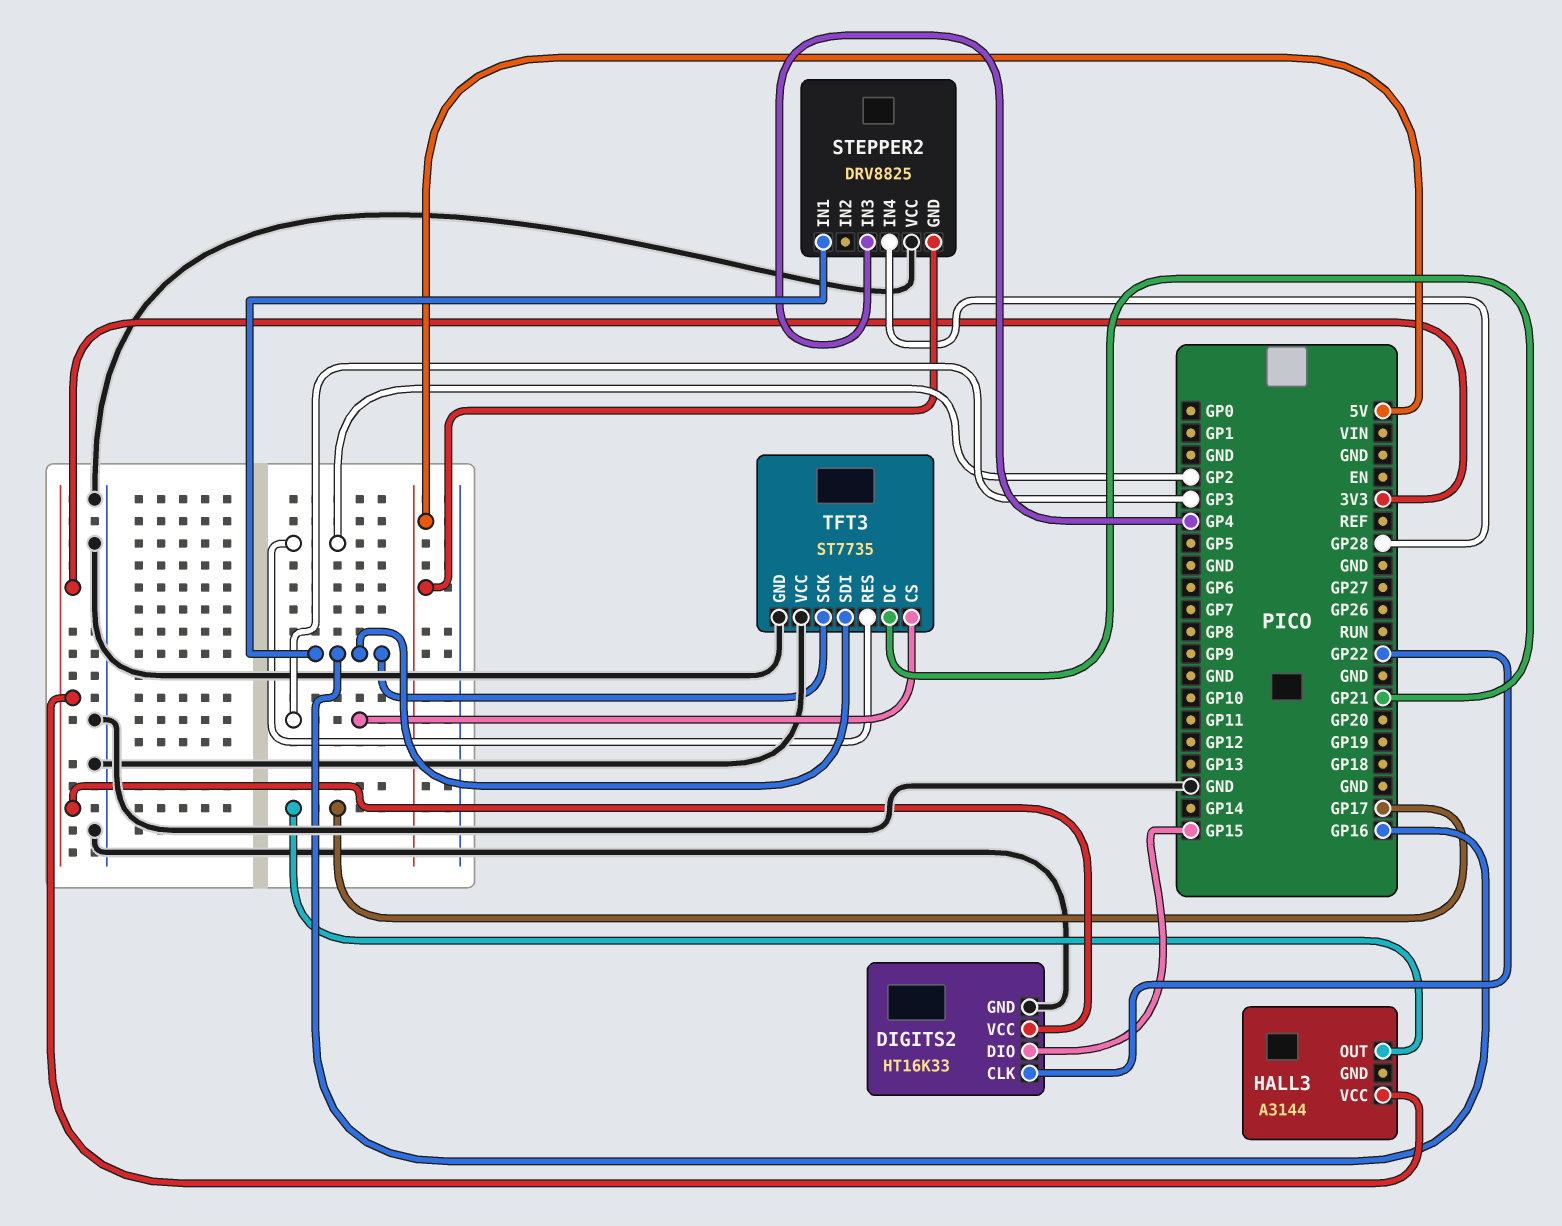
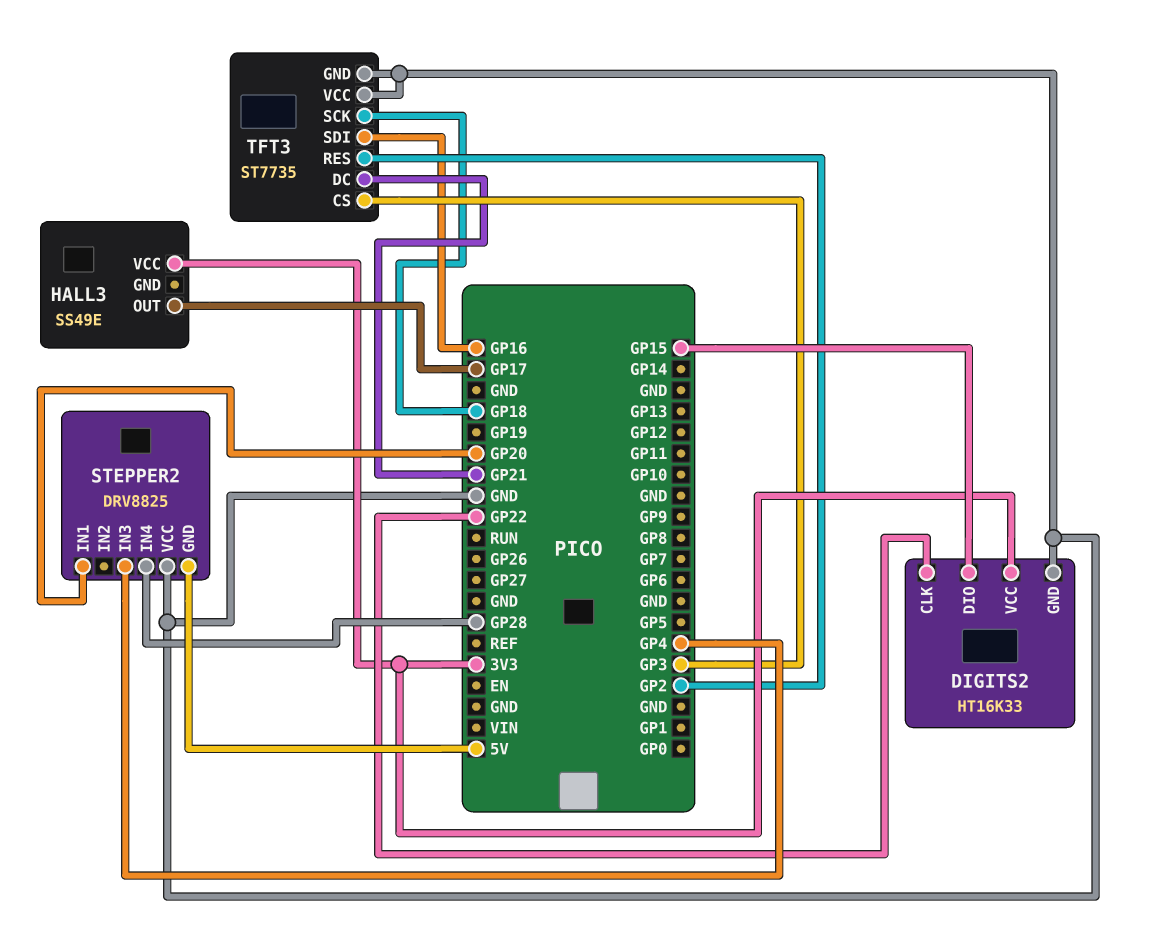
HALL3: A3144 -> SS49E
STEPPER2 pin IN1: GP16 -> GP20
TFT3 pin SCK: GP16 -> GP18

